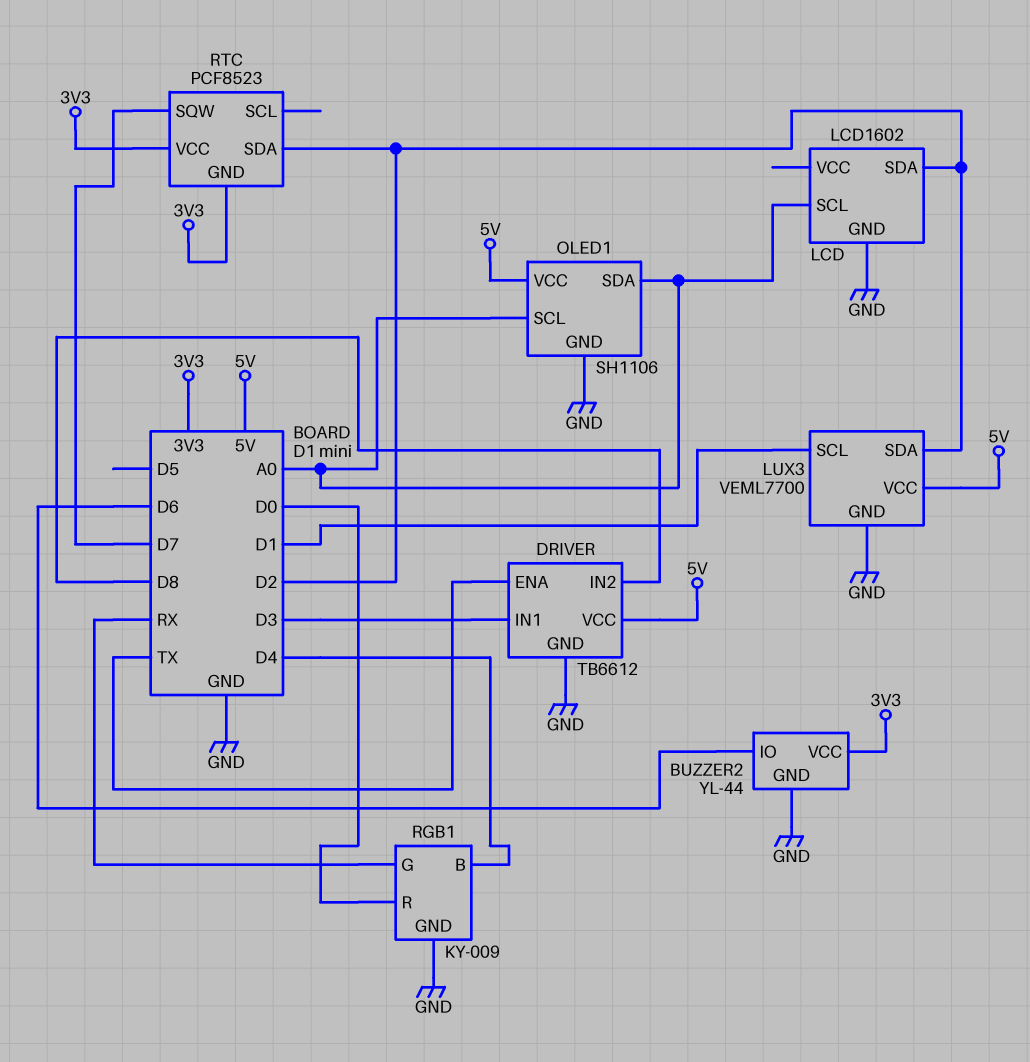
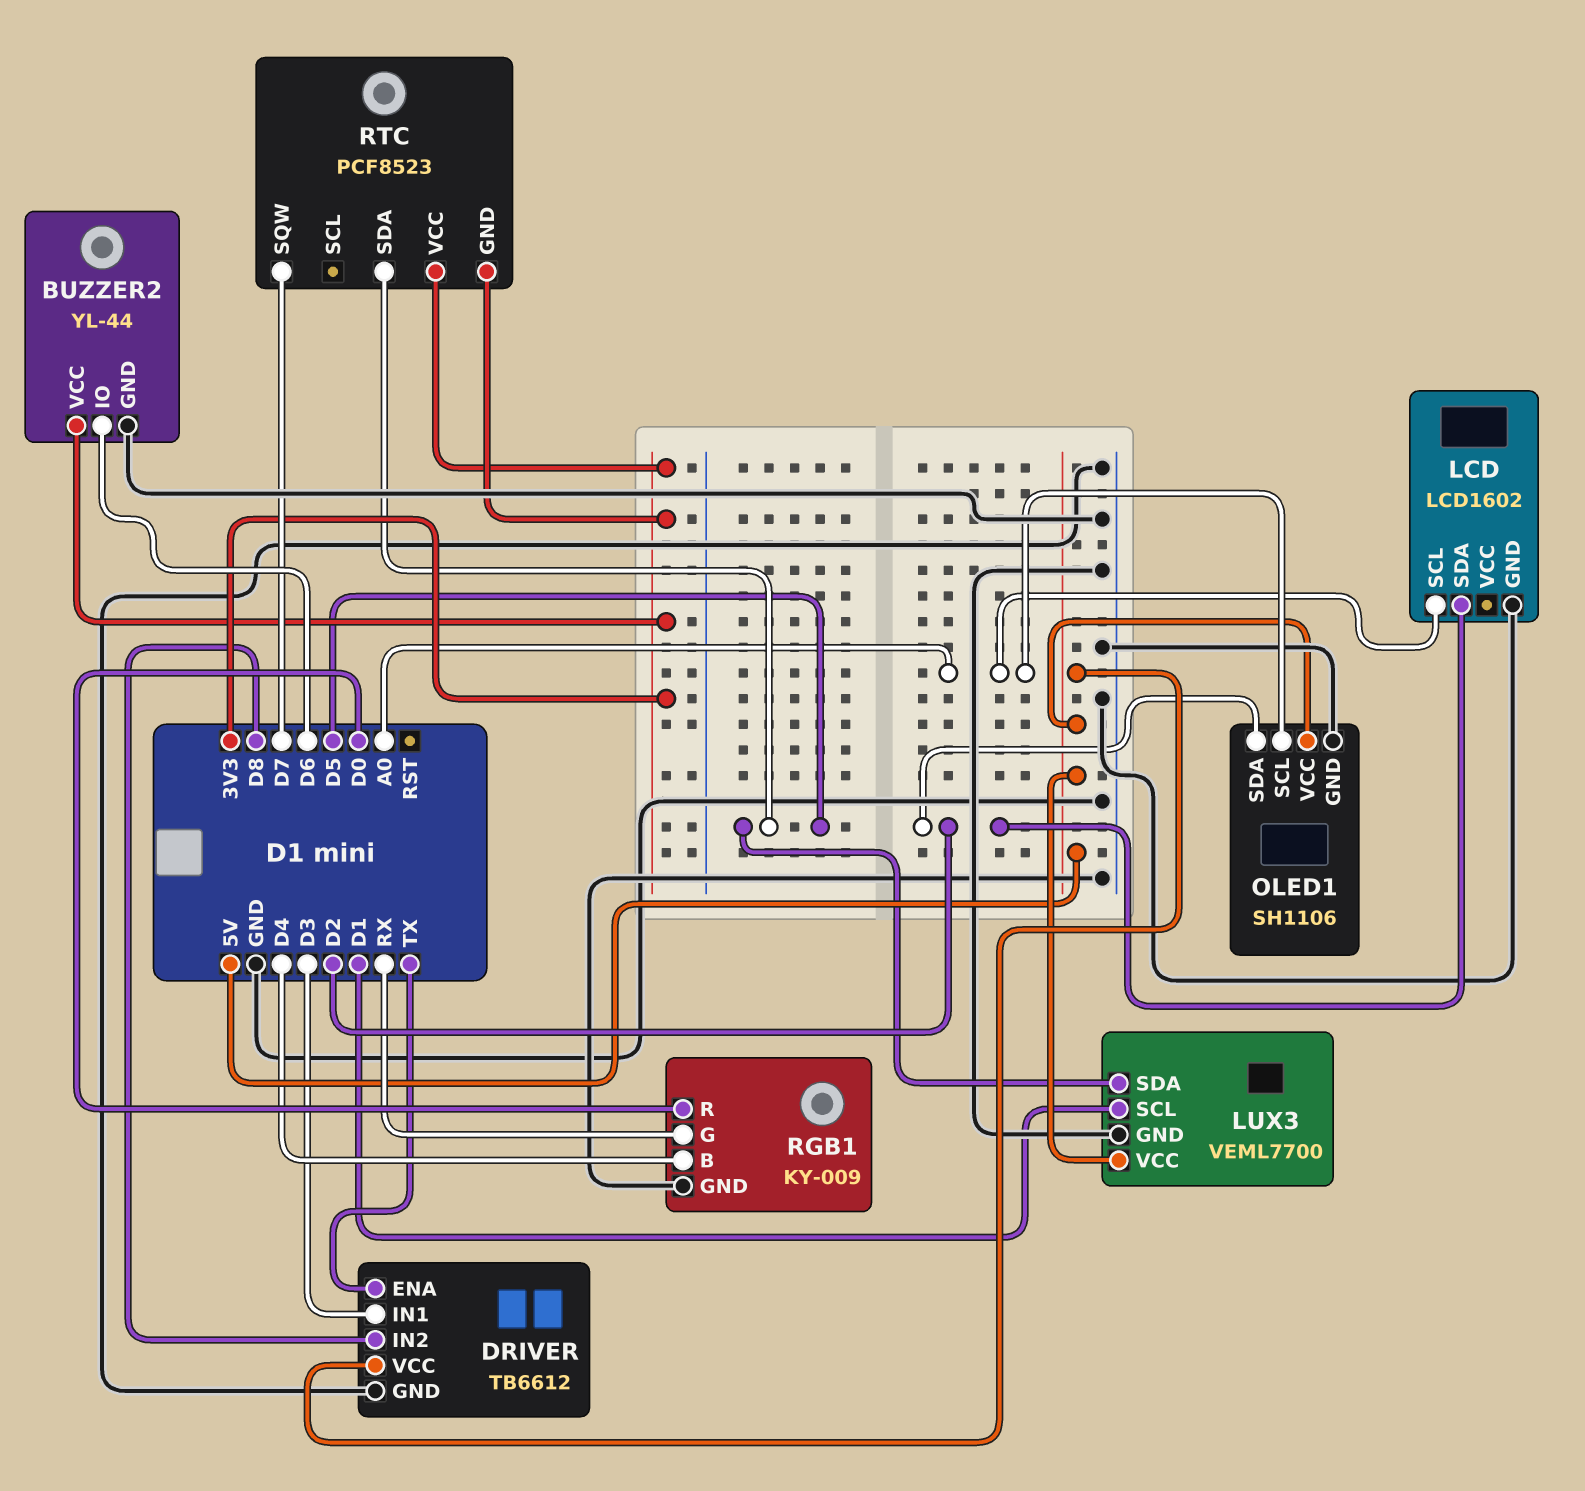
LUX3 pin SDA: D2 -> D5
OLED1 pin SDA: A0 -> D2
RTC pin SDA: D2 -> D5

